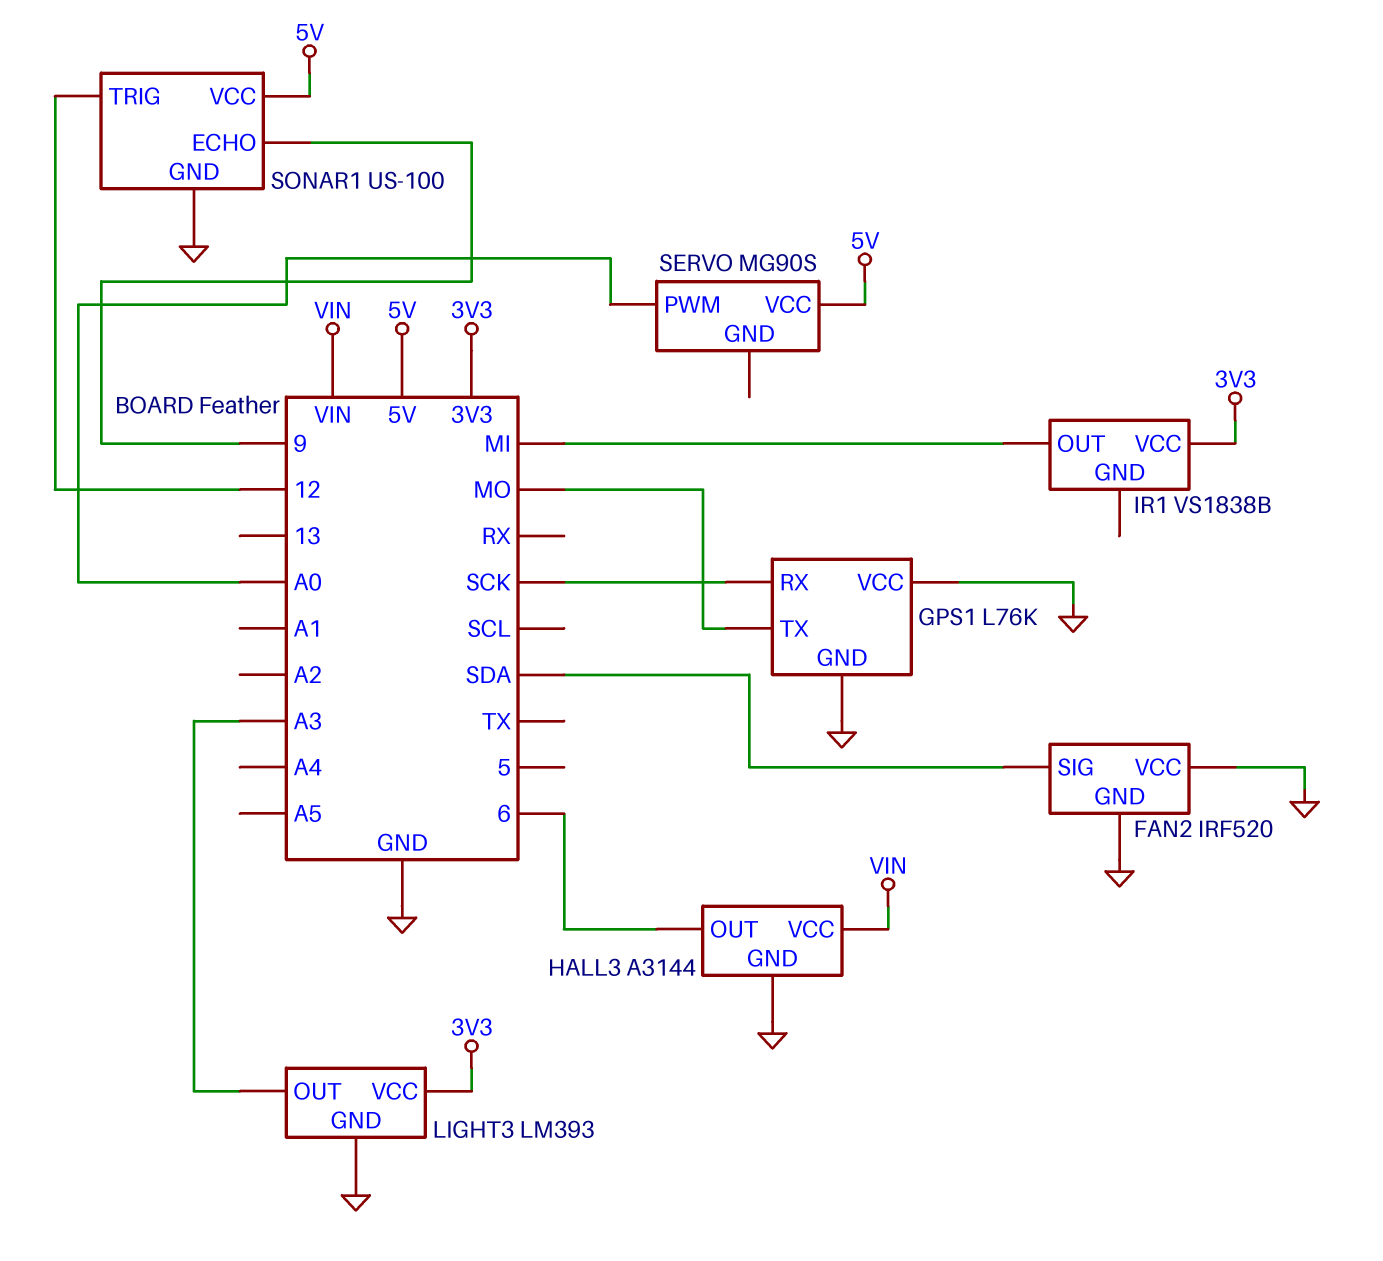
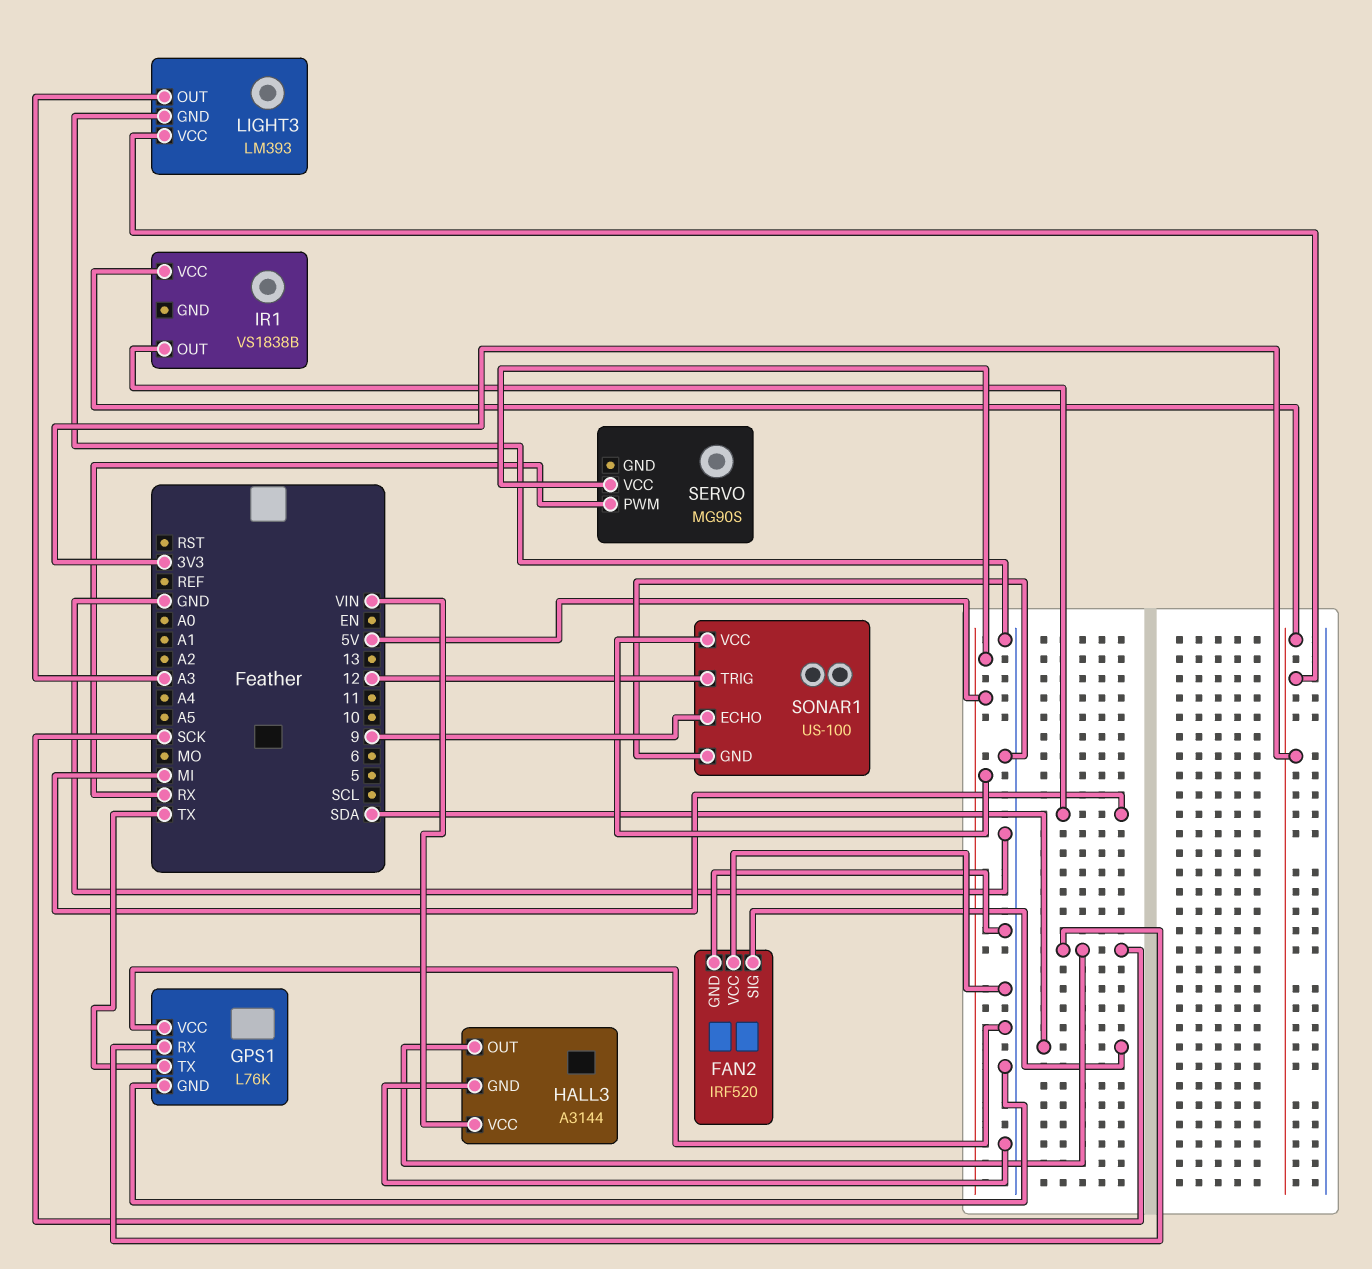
GPS1 pin TX: MO -> TX
HALL3 pin OUT: 6 -> SCK
SERVO pin PWM: A0 -> RX

